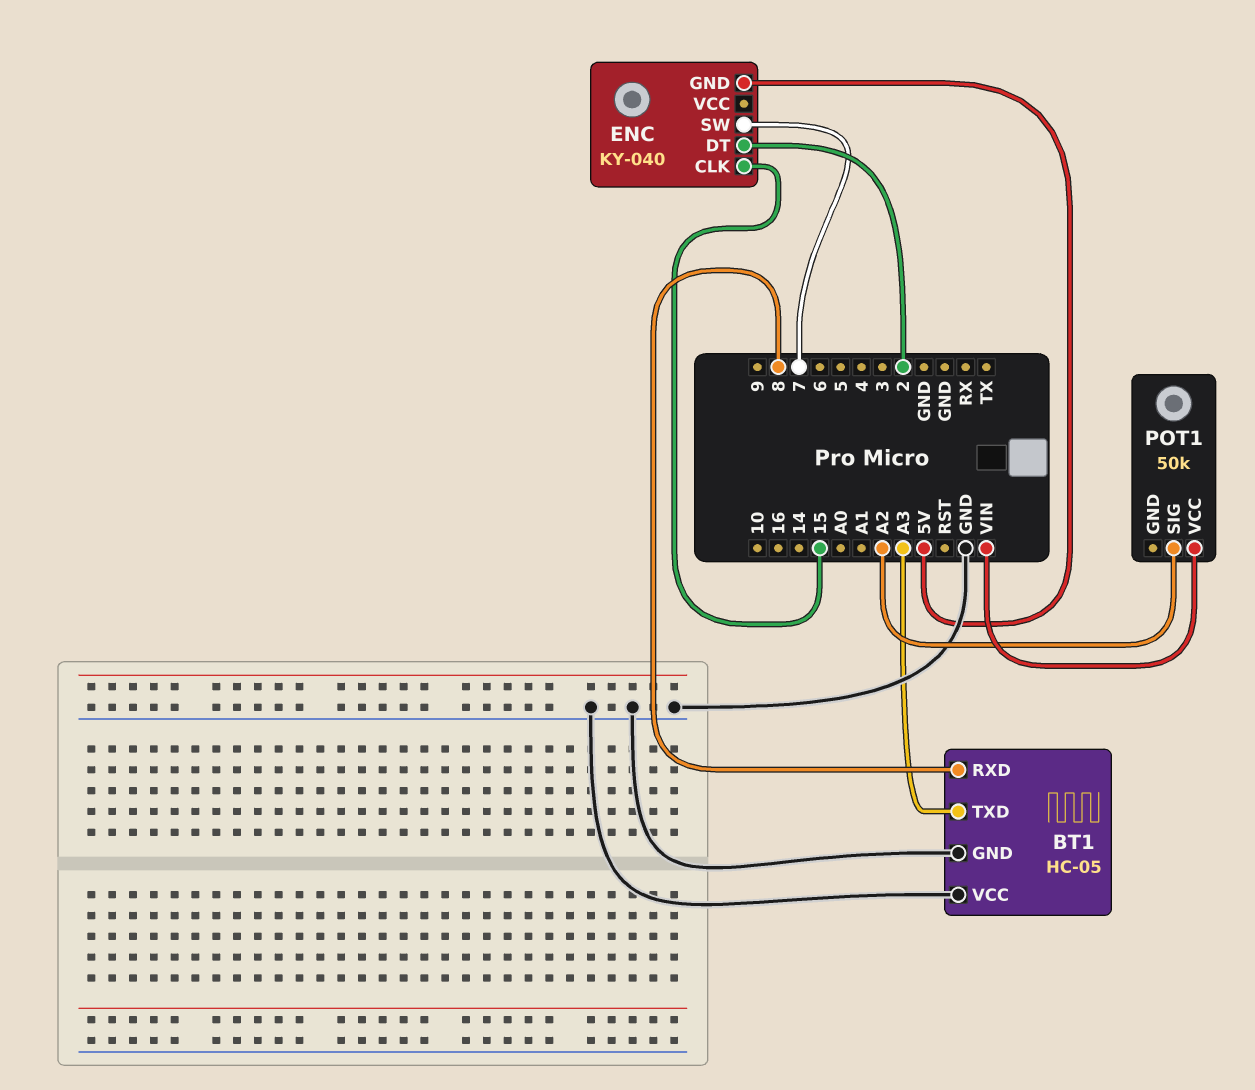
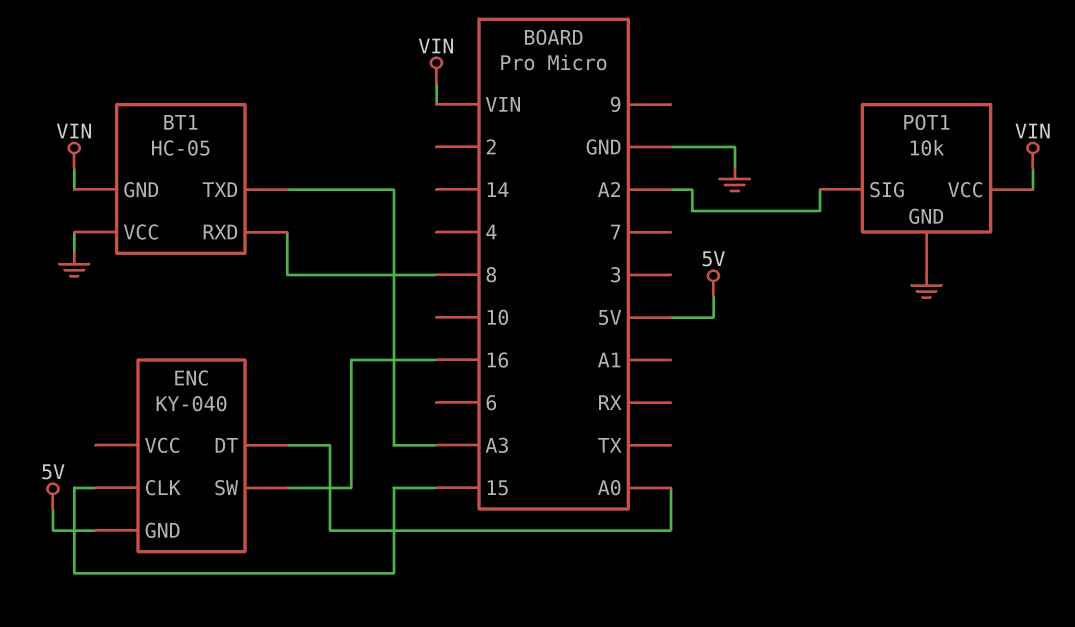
BT1 pin GND: GND -> VIN
ENC pin DT: 2 -> A0
ENC pin SW: 7 -> 16
POT1: 50k -> 10k
POT1 pin GND: none -> GND

